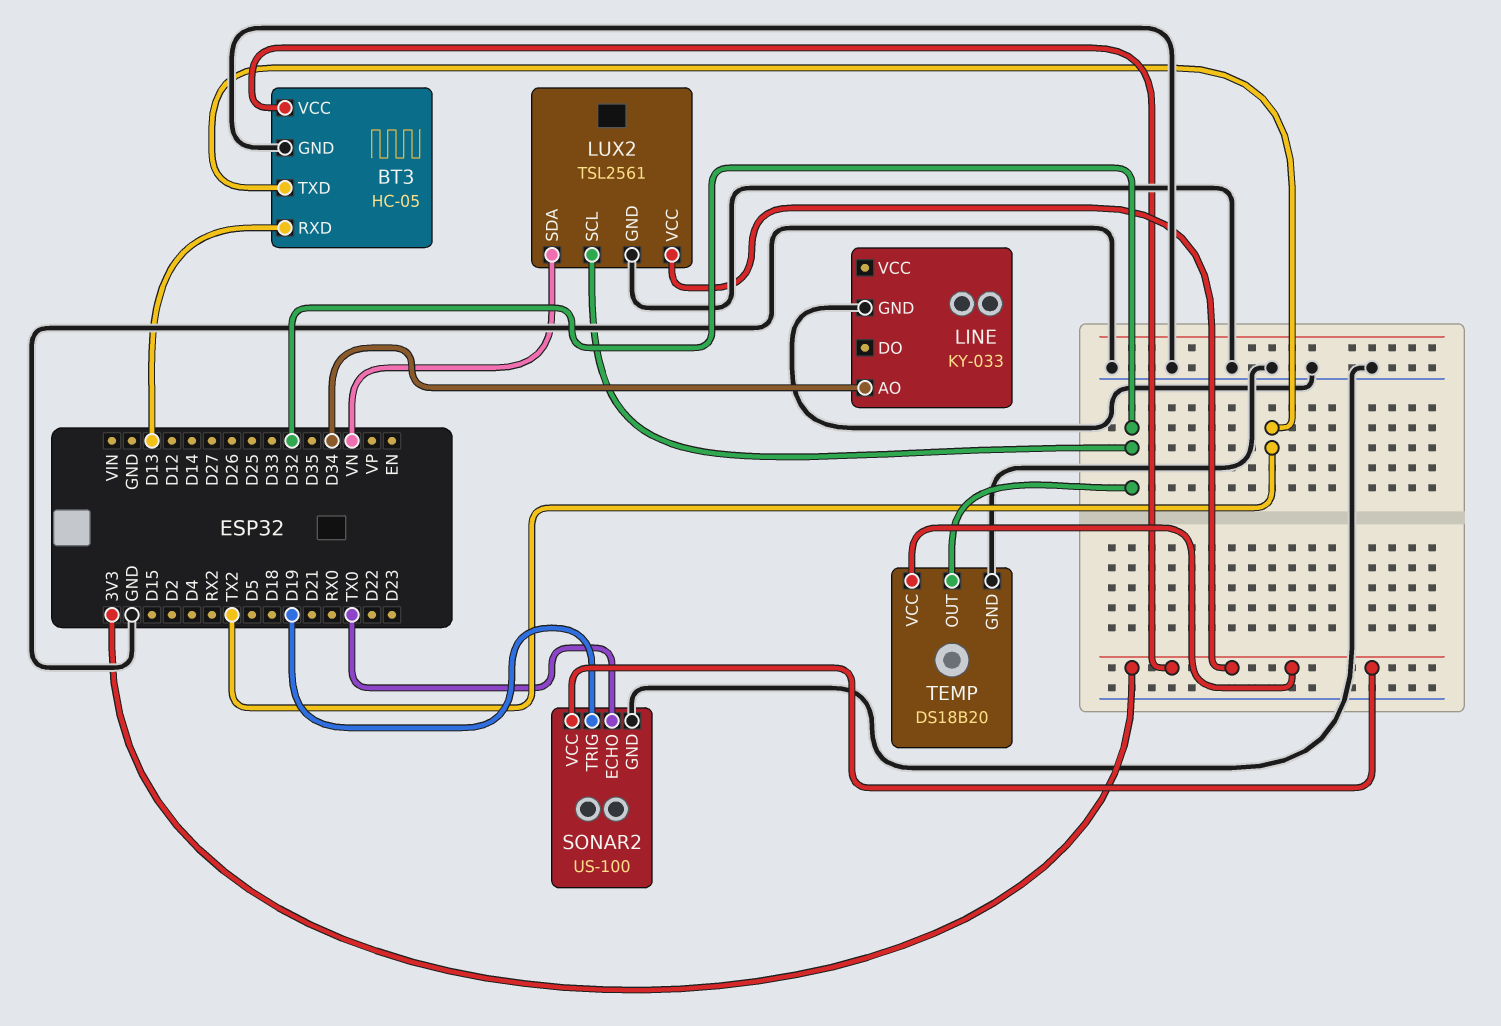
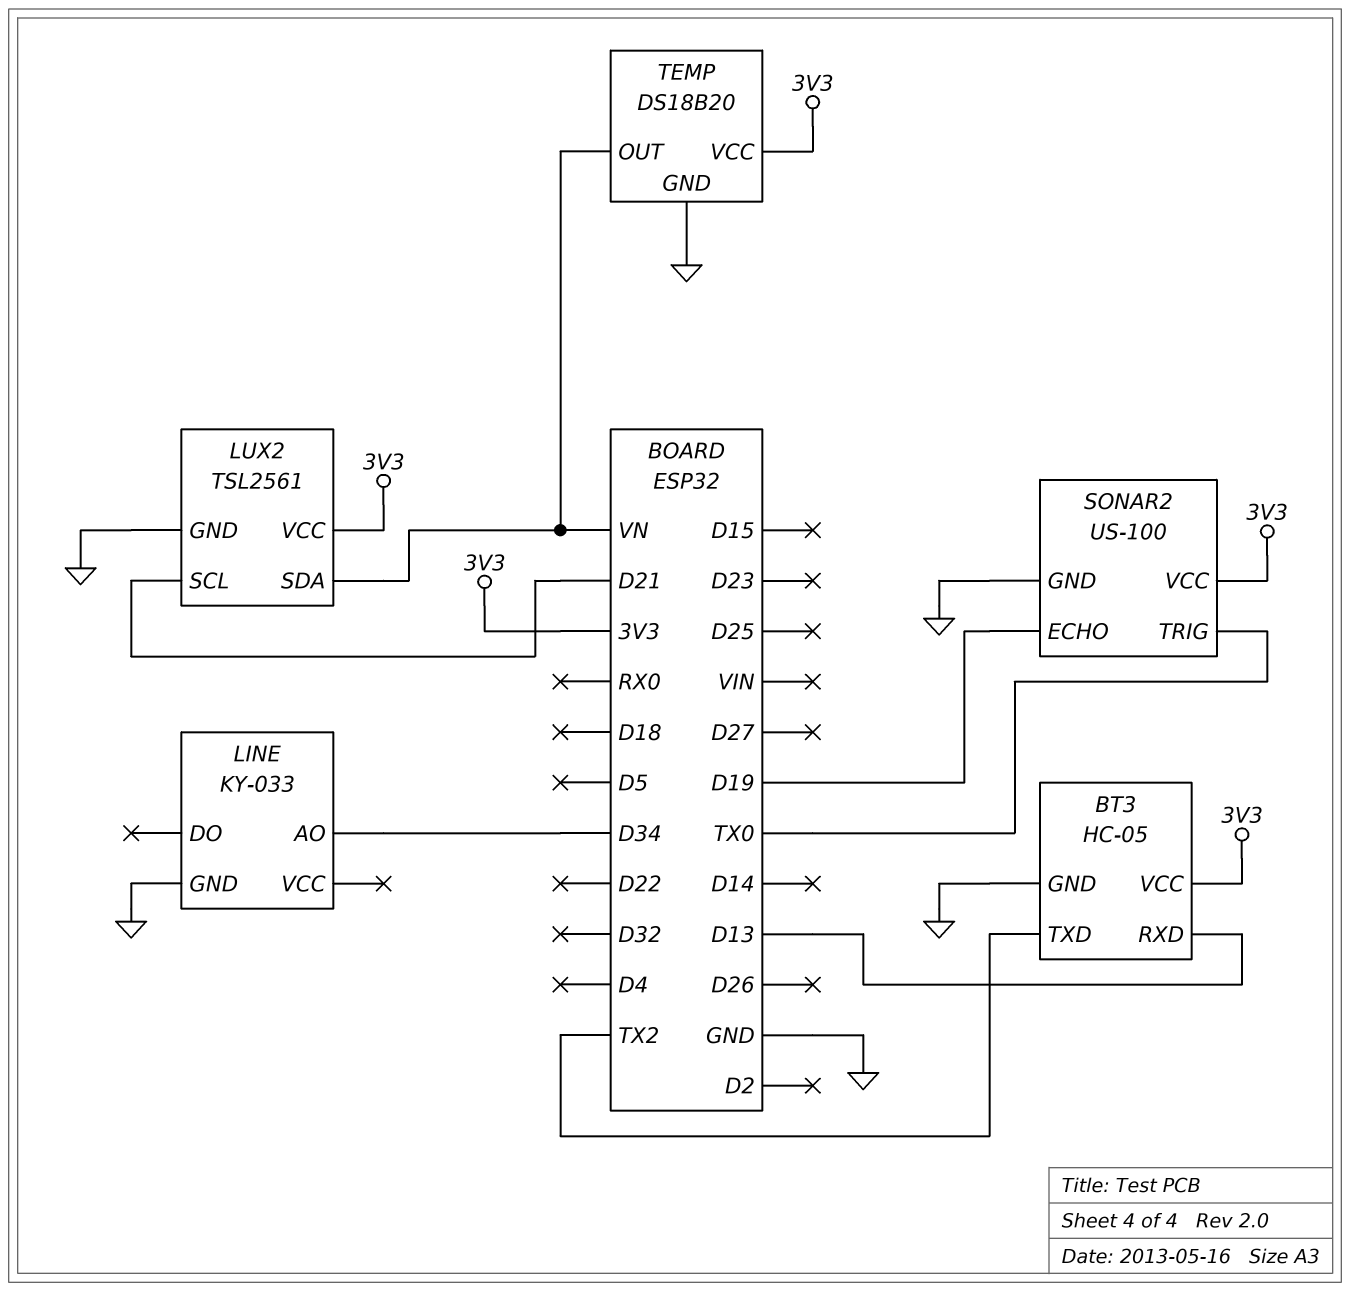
LUX2 pin SCL: D32 -> D21
SONAR2 pin ECHO: TX0 -> D19
SONAR2 pin TRIG: D19 -> TX0
TEMP pin OUT: D32 -> VN

